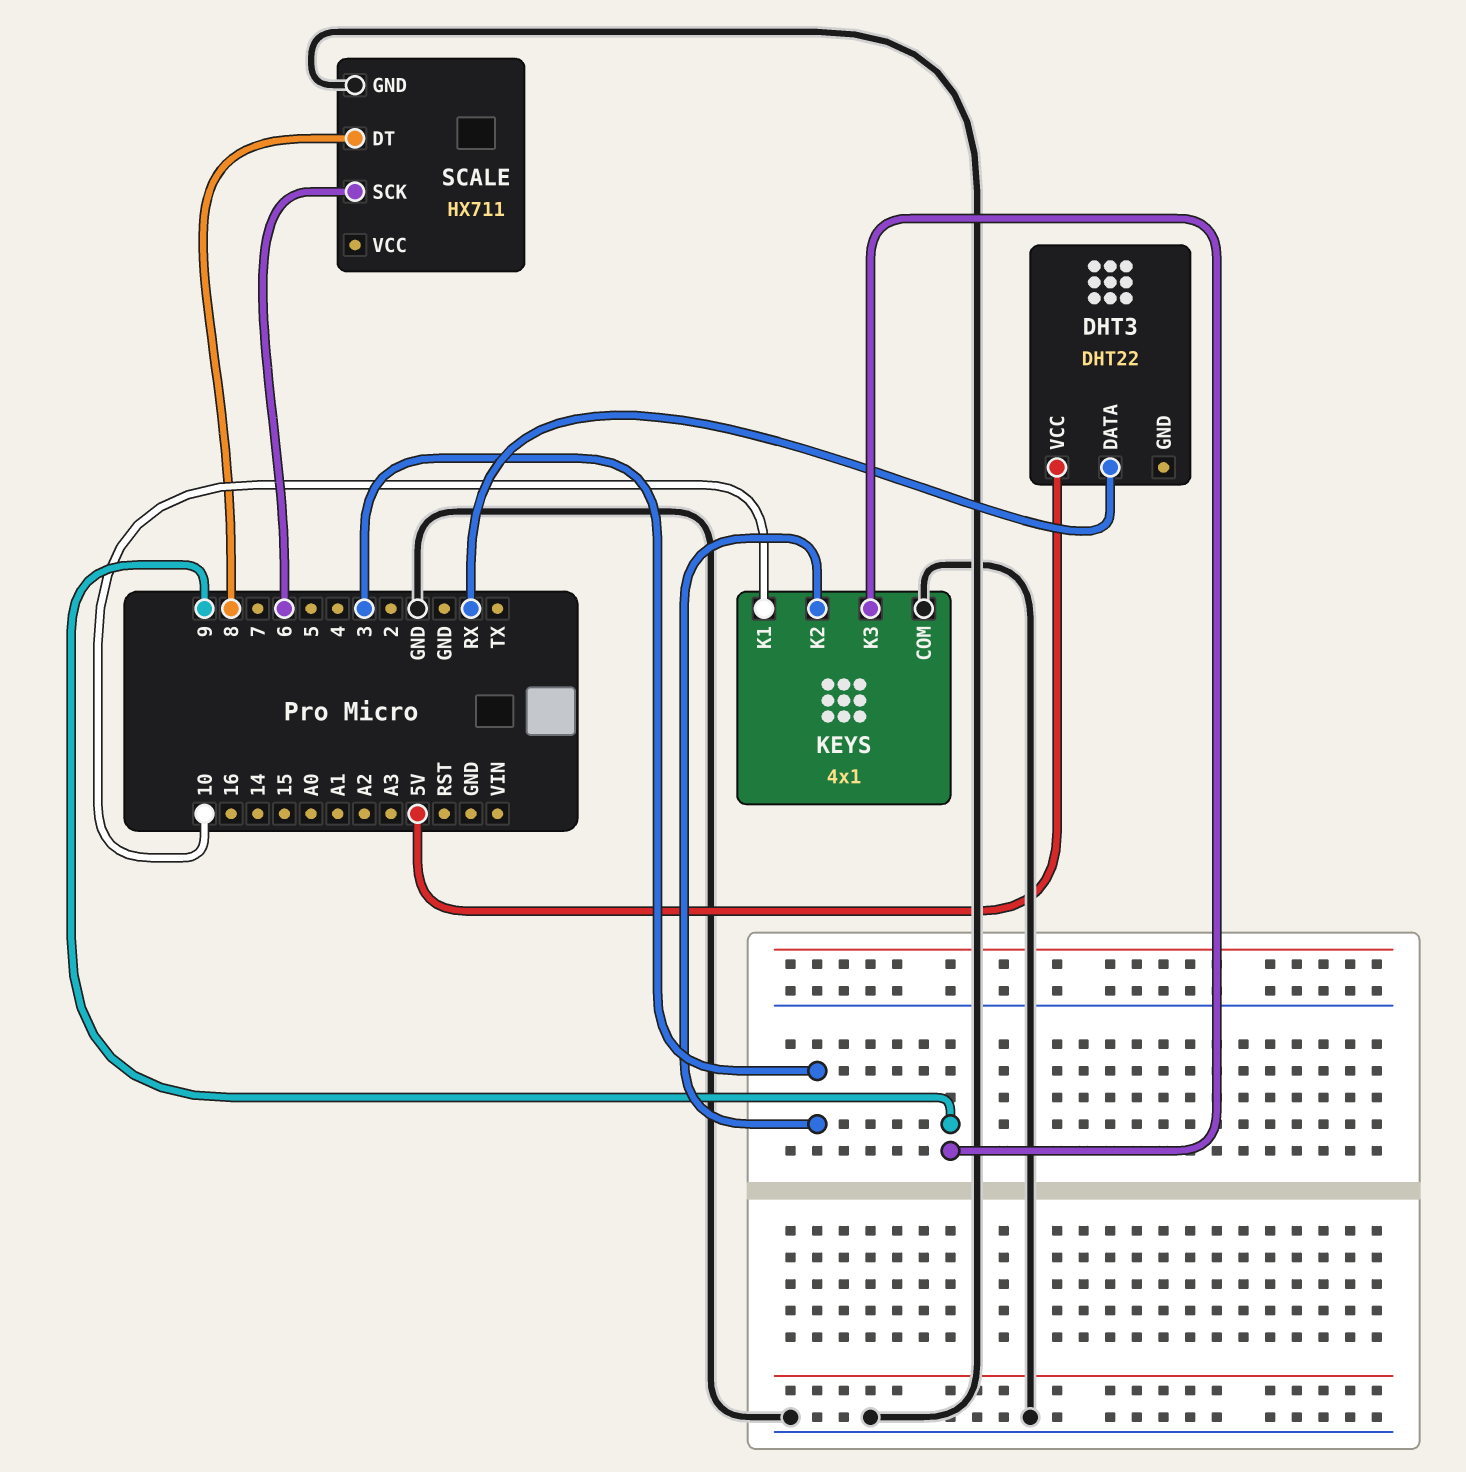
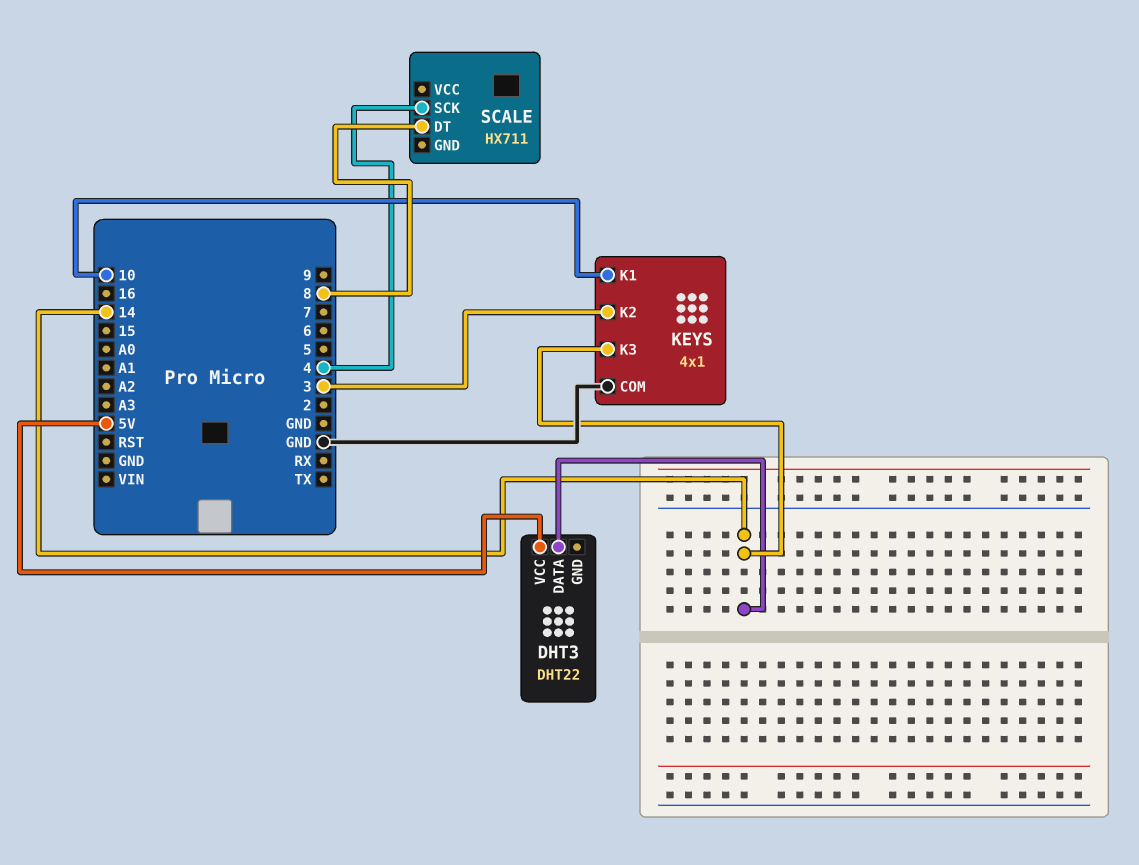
DHT3 pin DATA: RX -> 14
KEYS pin K3: 9 -> 14
SCALE pin GND: GND -> none
SCALE pin SCK: 6 -> 4

